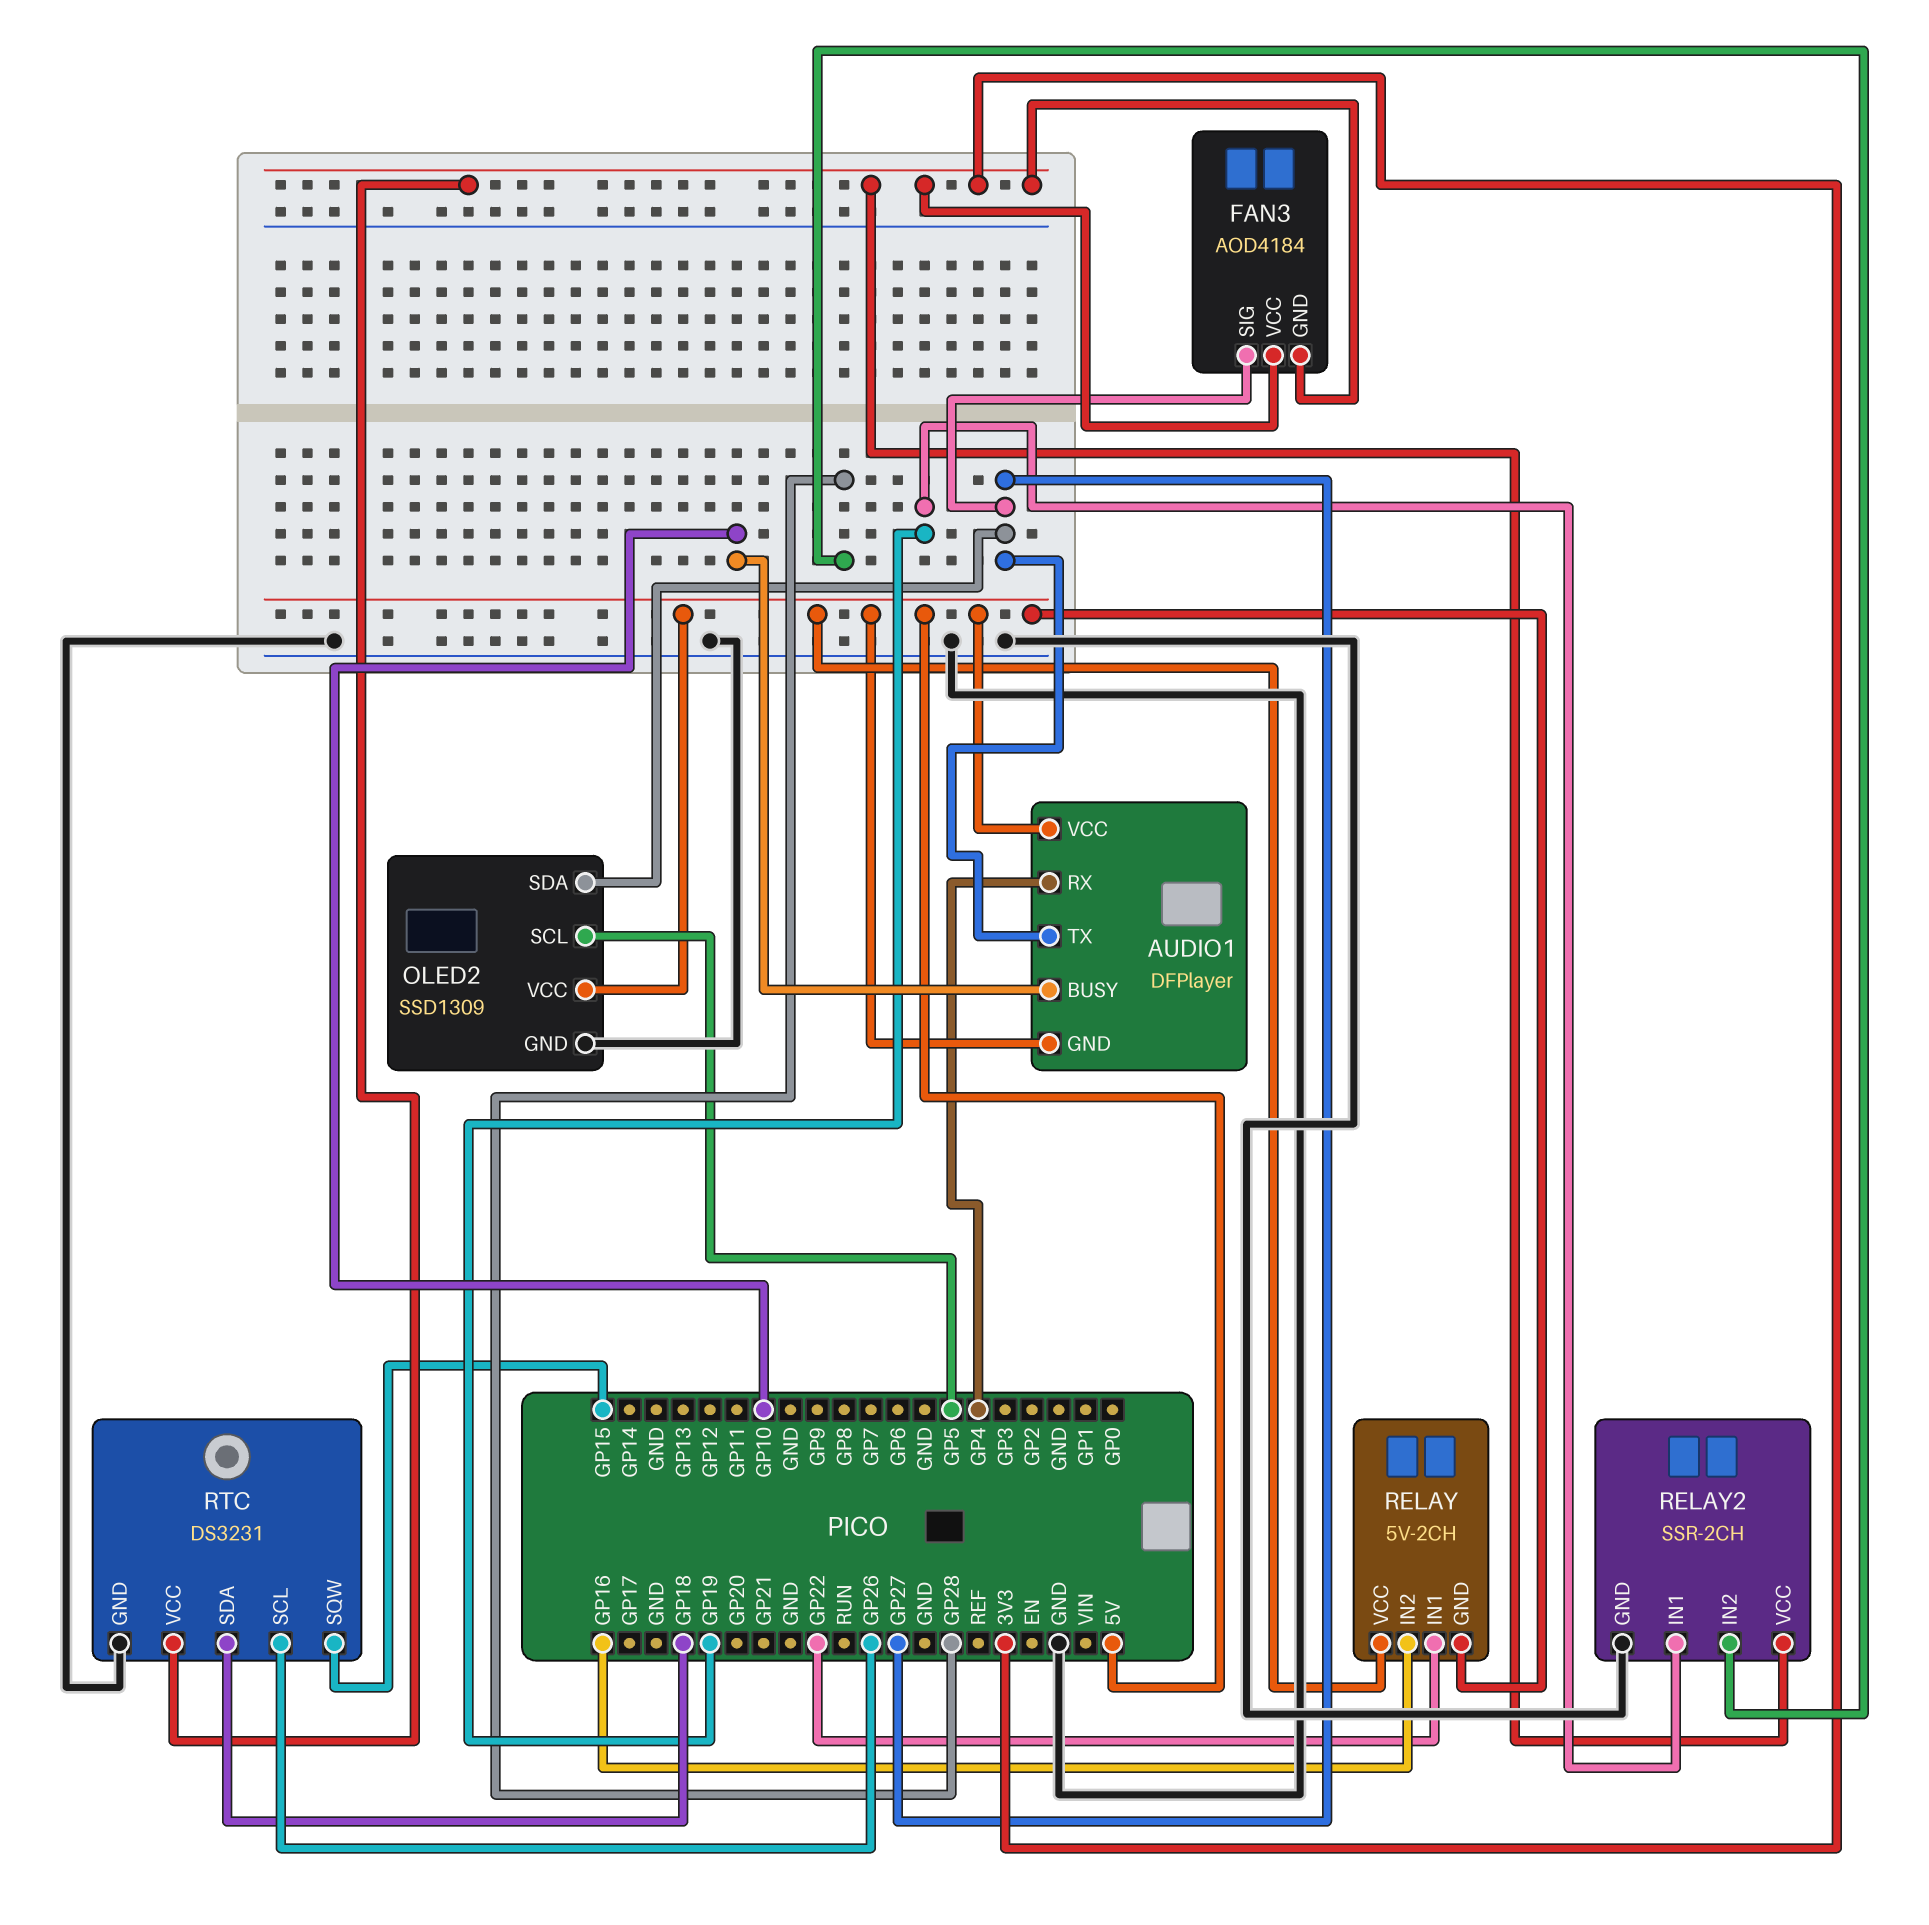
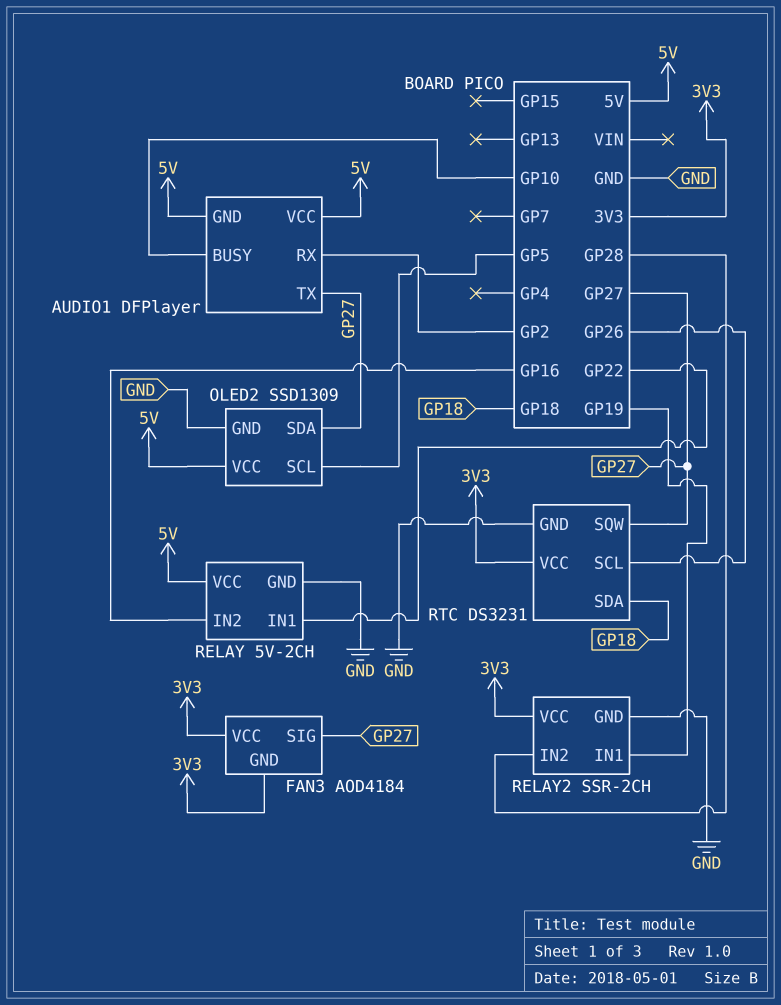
AUDIO1 pin RX: GP4 -> GP2
RELAY pin GND: 5V -> GND
RTC pin SQW: GP15 -> GP27

